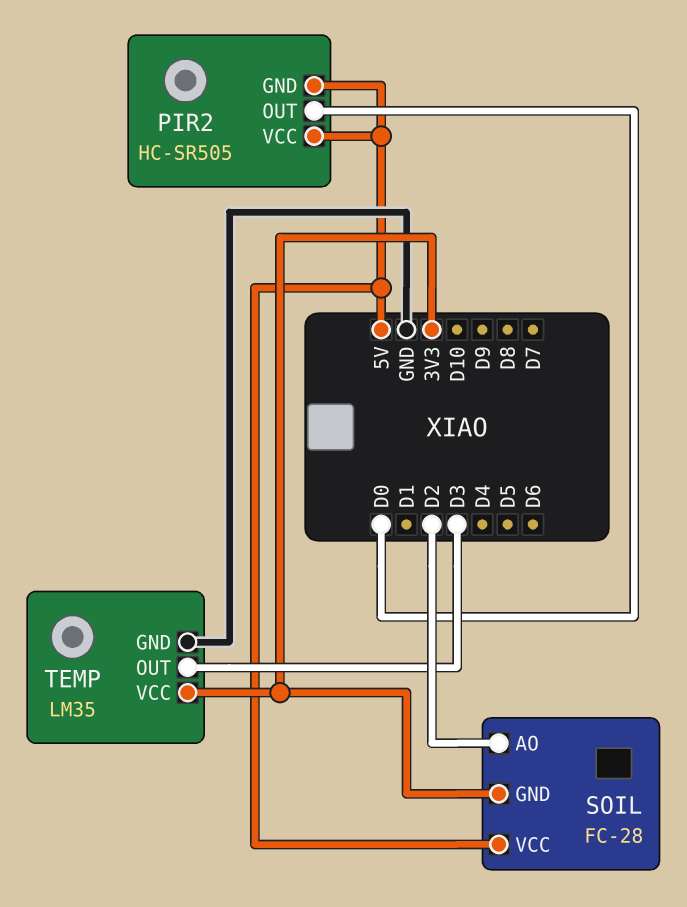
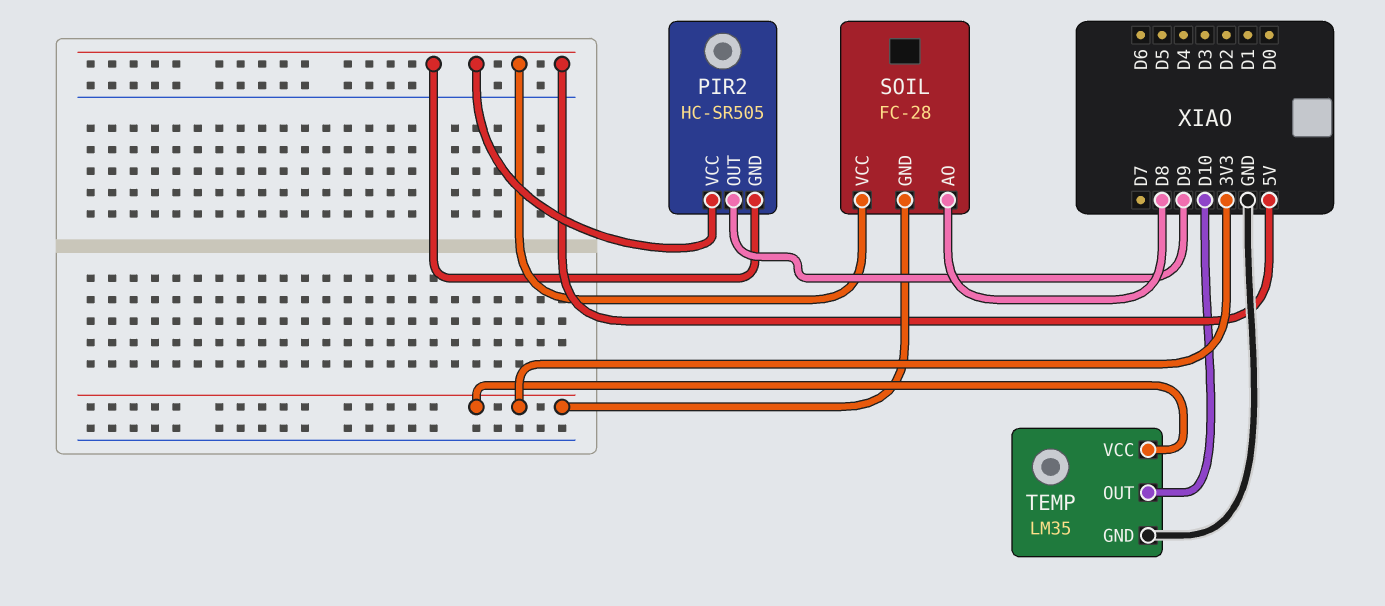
PIR2 pin OUT: D0 -> D9
SOIL pin AO: D2 -> D8
TEMP pin OUT: D3 -> D10

